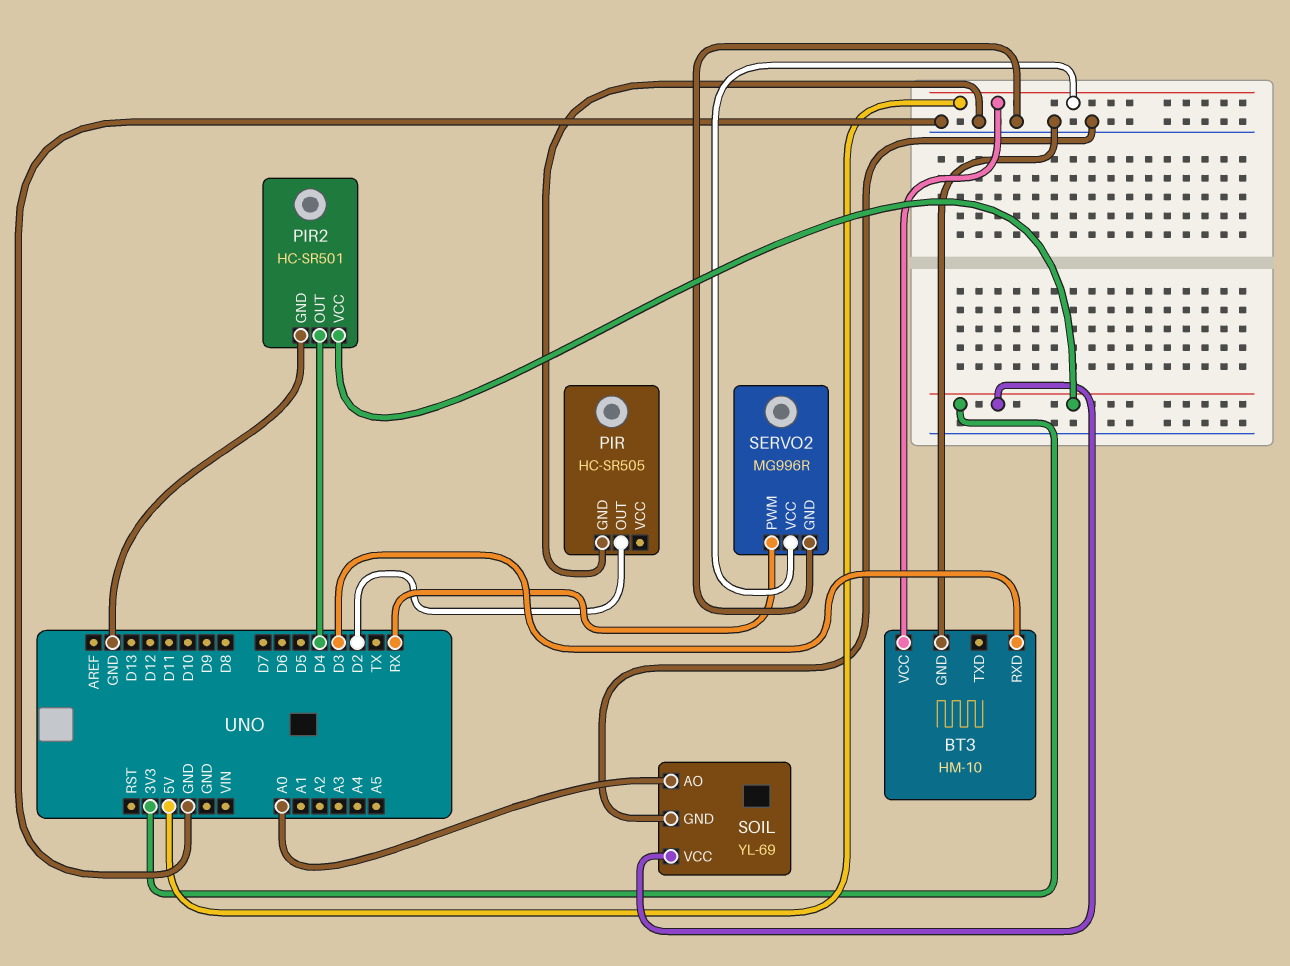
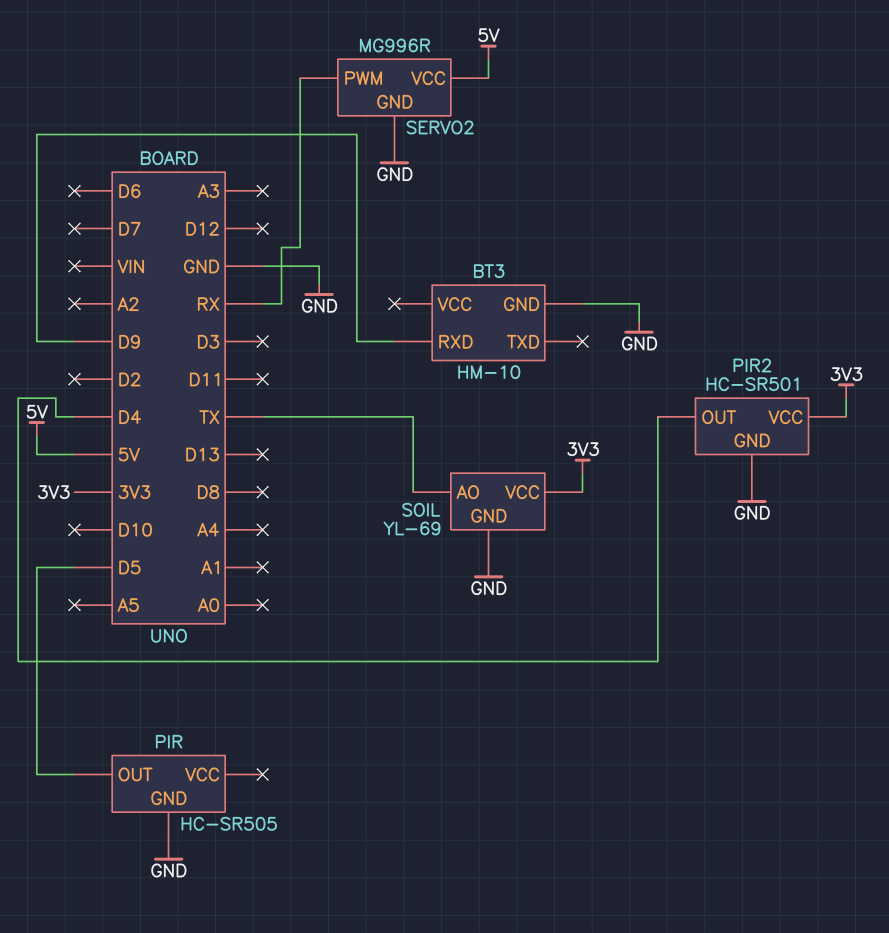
BT3 pin RXD: D3 -> D9
BT3 pin VCC: 5V -> none
PIR pin OUT: D2 -> D5
SOIL pin AO: A0 -> TX

